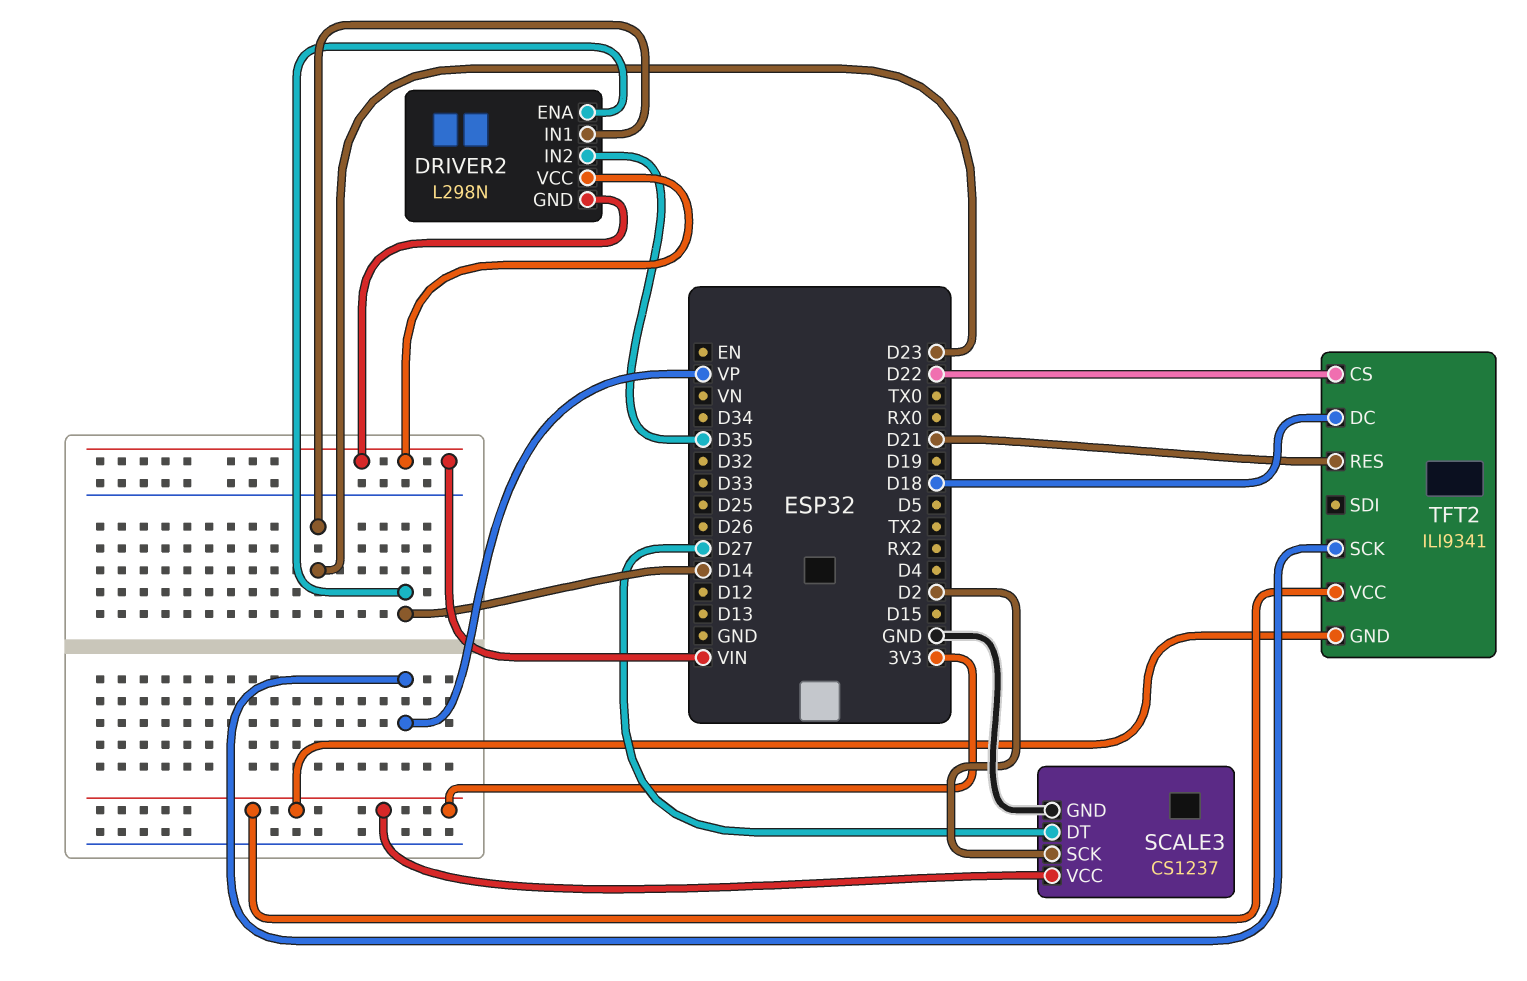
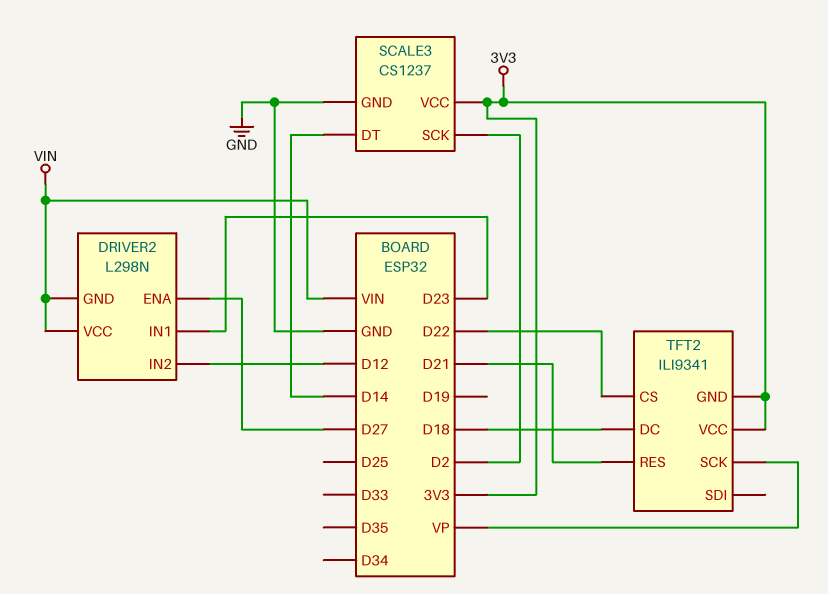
DRIVER2 pin ENA: D14 -> D27
DRIVER2 pin IN2: D35 -> D12
SCALE3 pin DT: D27 -> D14

